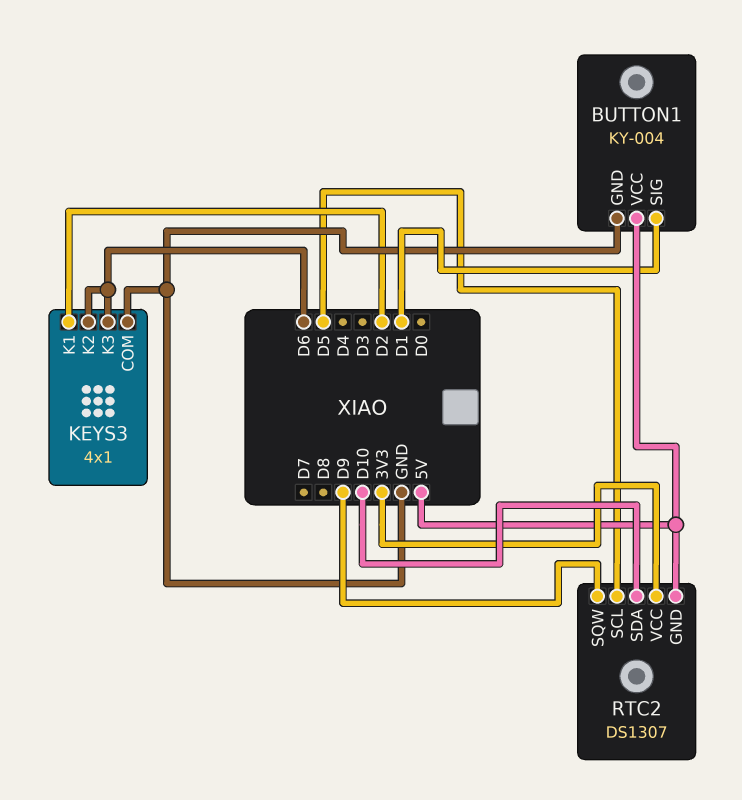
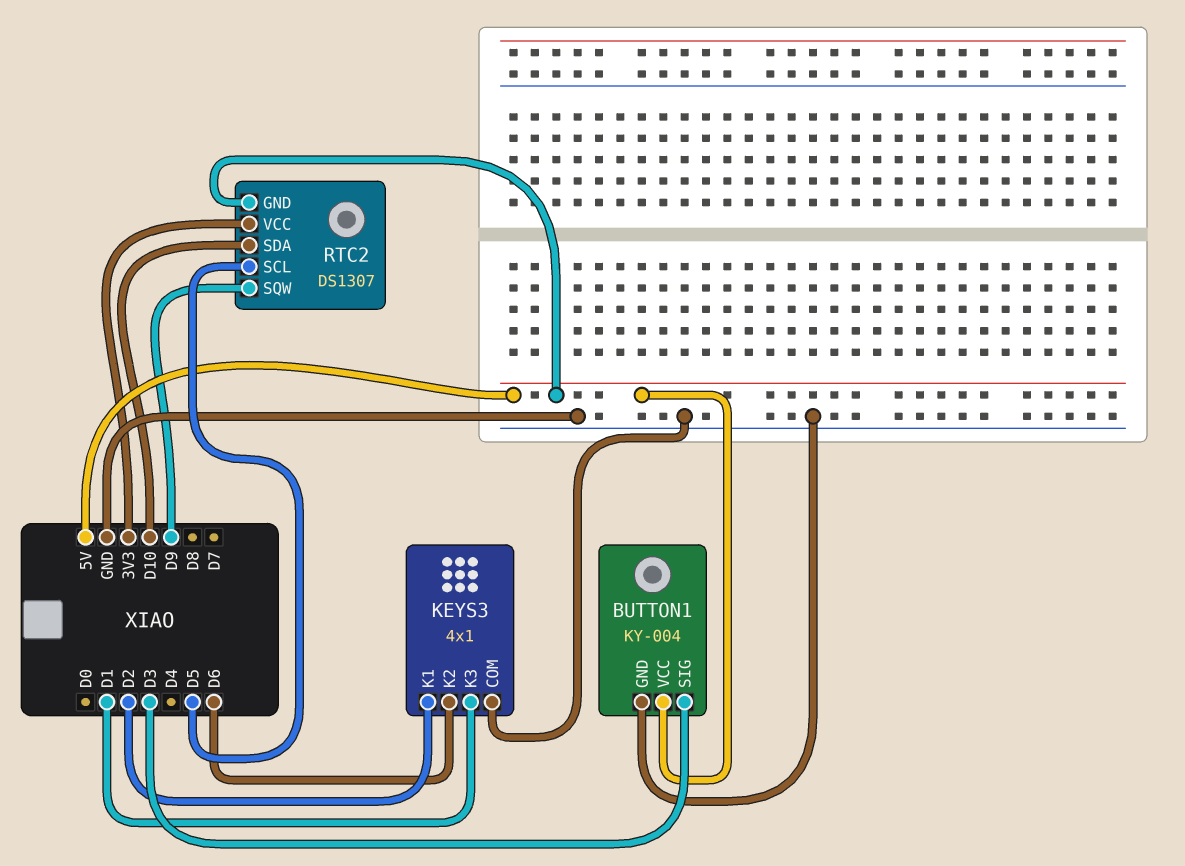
BUTTON1 pin SIG: D1 -> D3
KEYS3 pin K3: D6 -> D1

